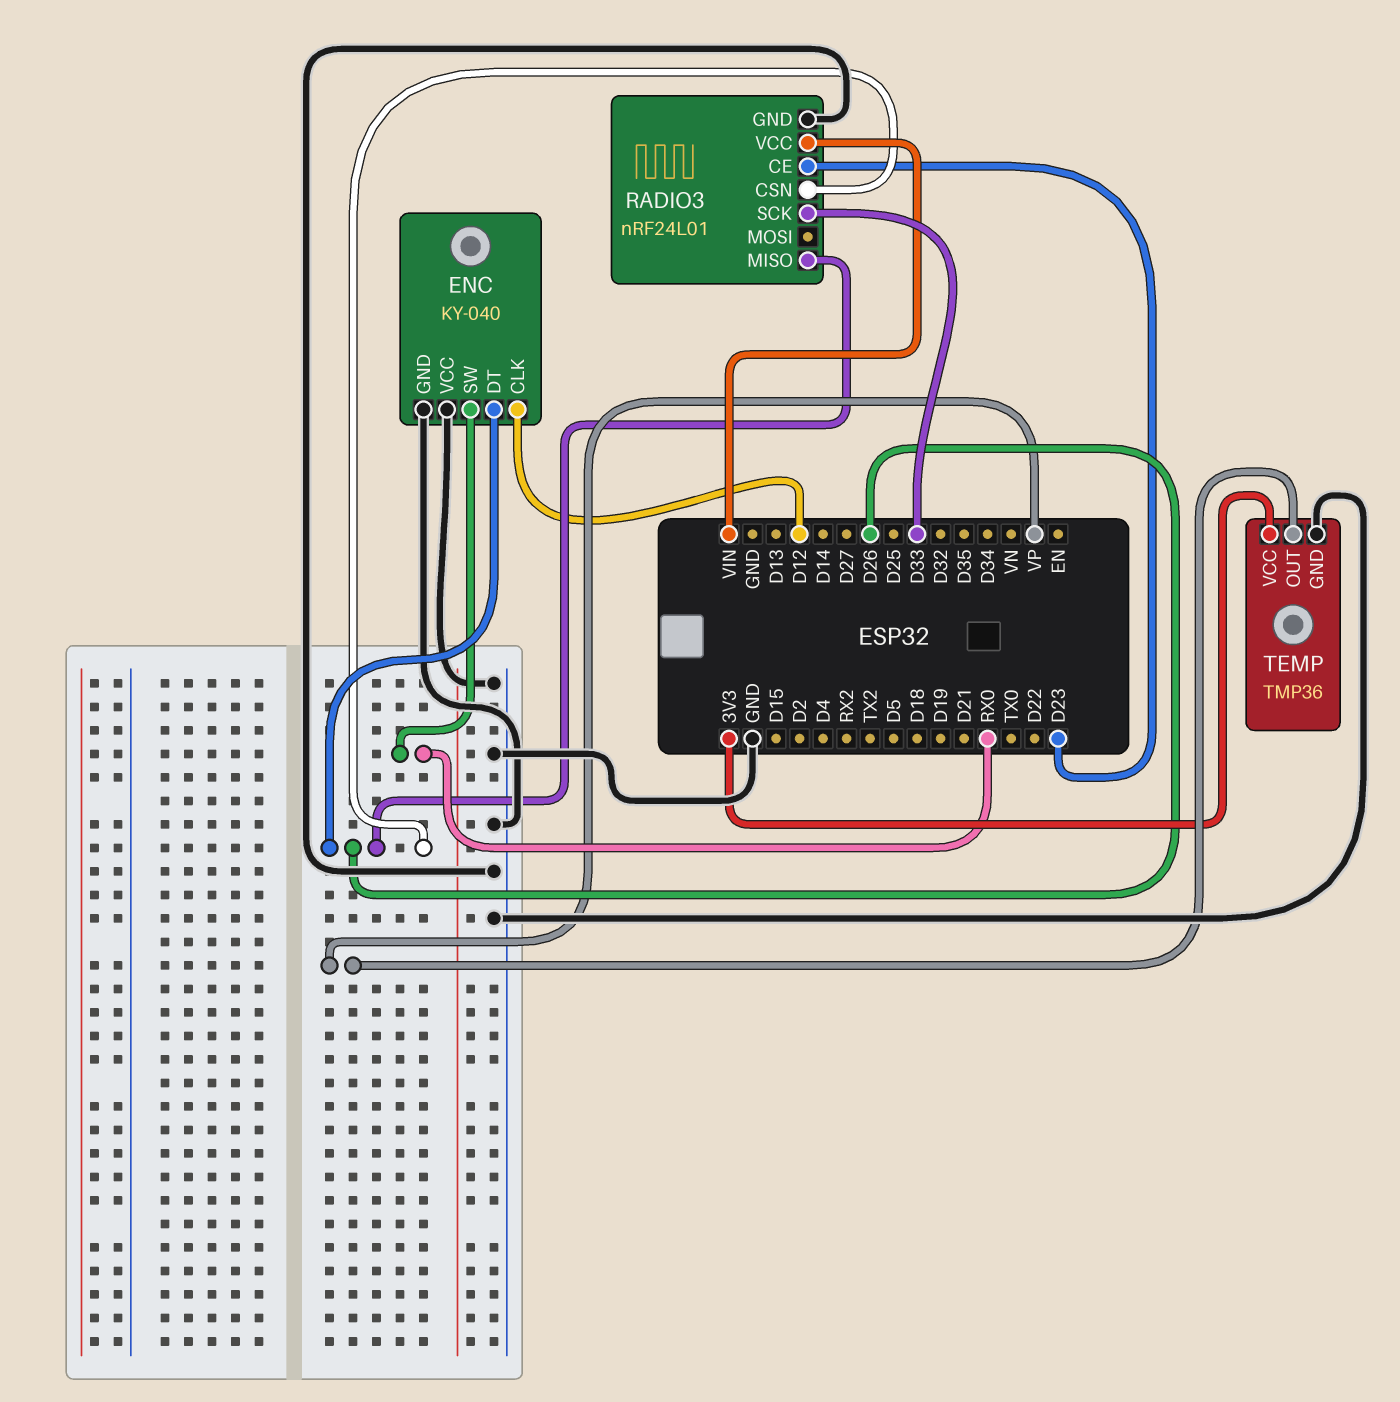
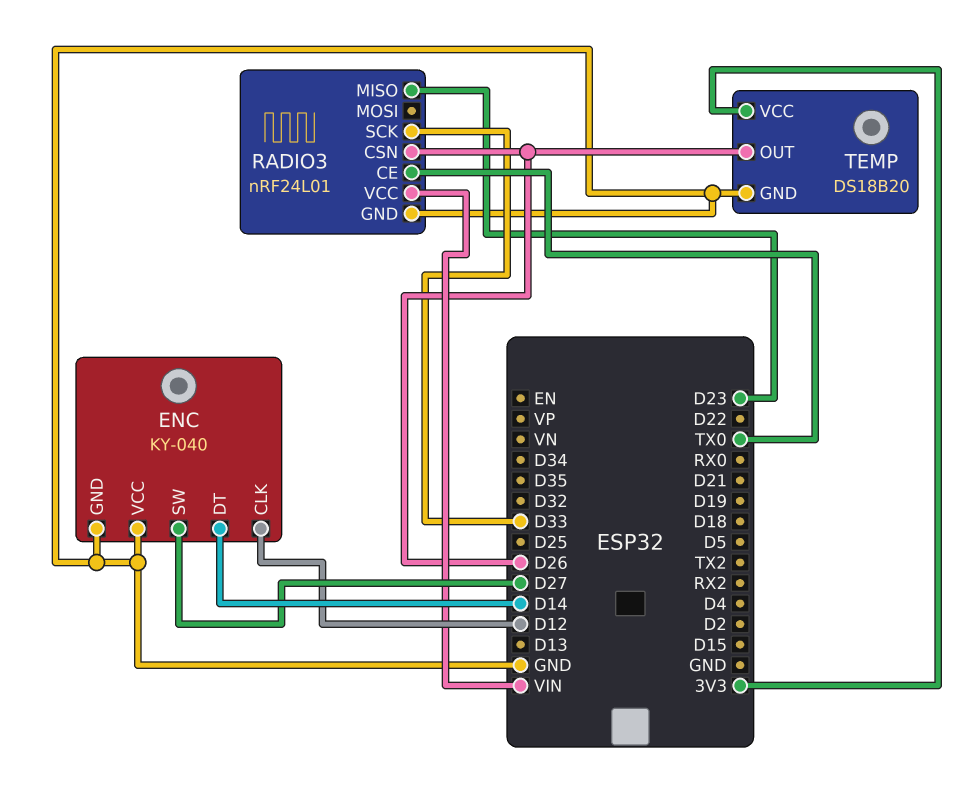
ENC pin DT: D26 -> D14
ENC pin SW: RX0 -> D27
RADIO3 pin CE: D23 -> TX0
RADIO3 pin MISO: D26 -> D23
TEMP: TMP36 -> DS18B20
TEMP pin OUT: VP -> D26

